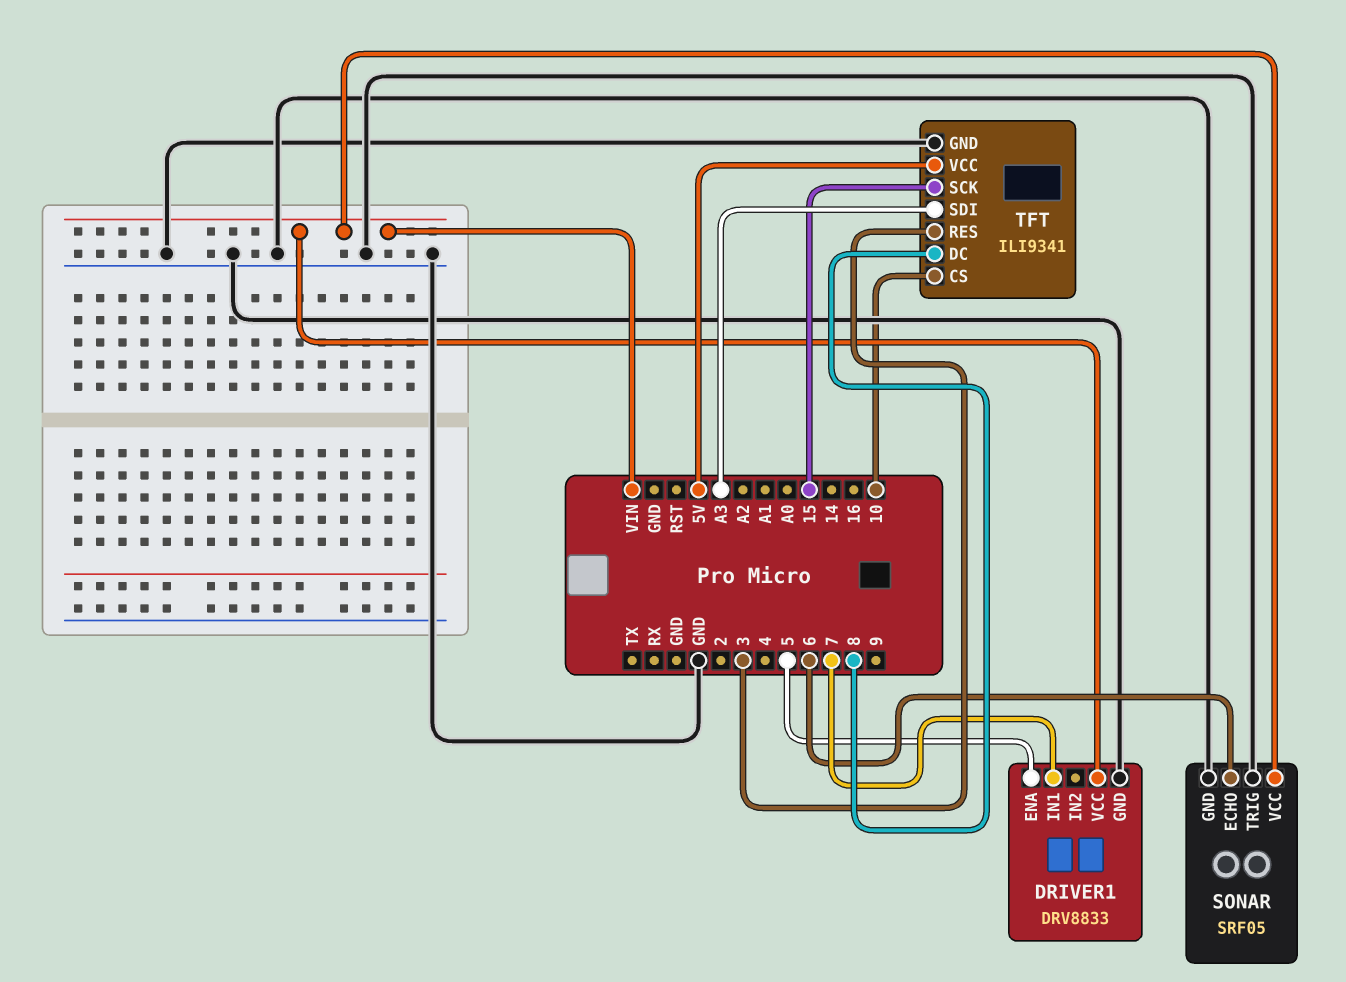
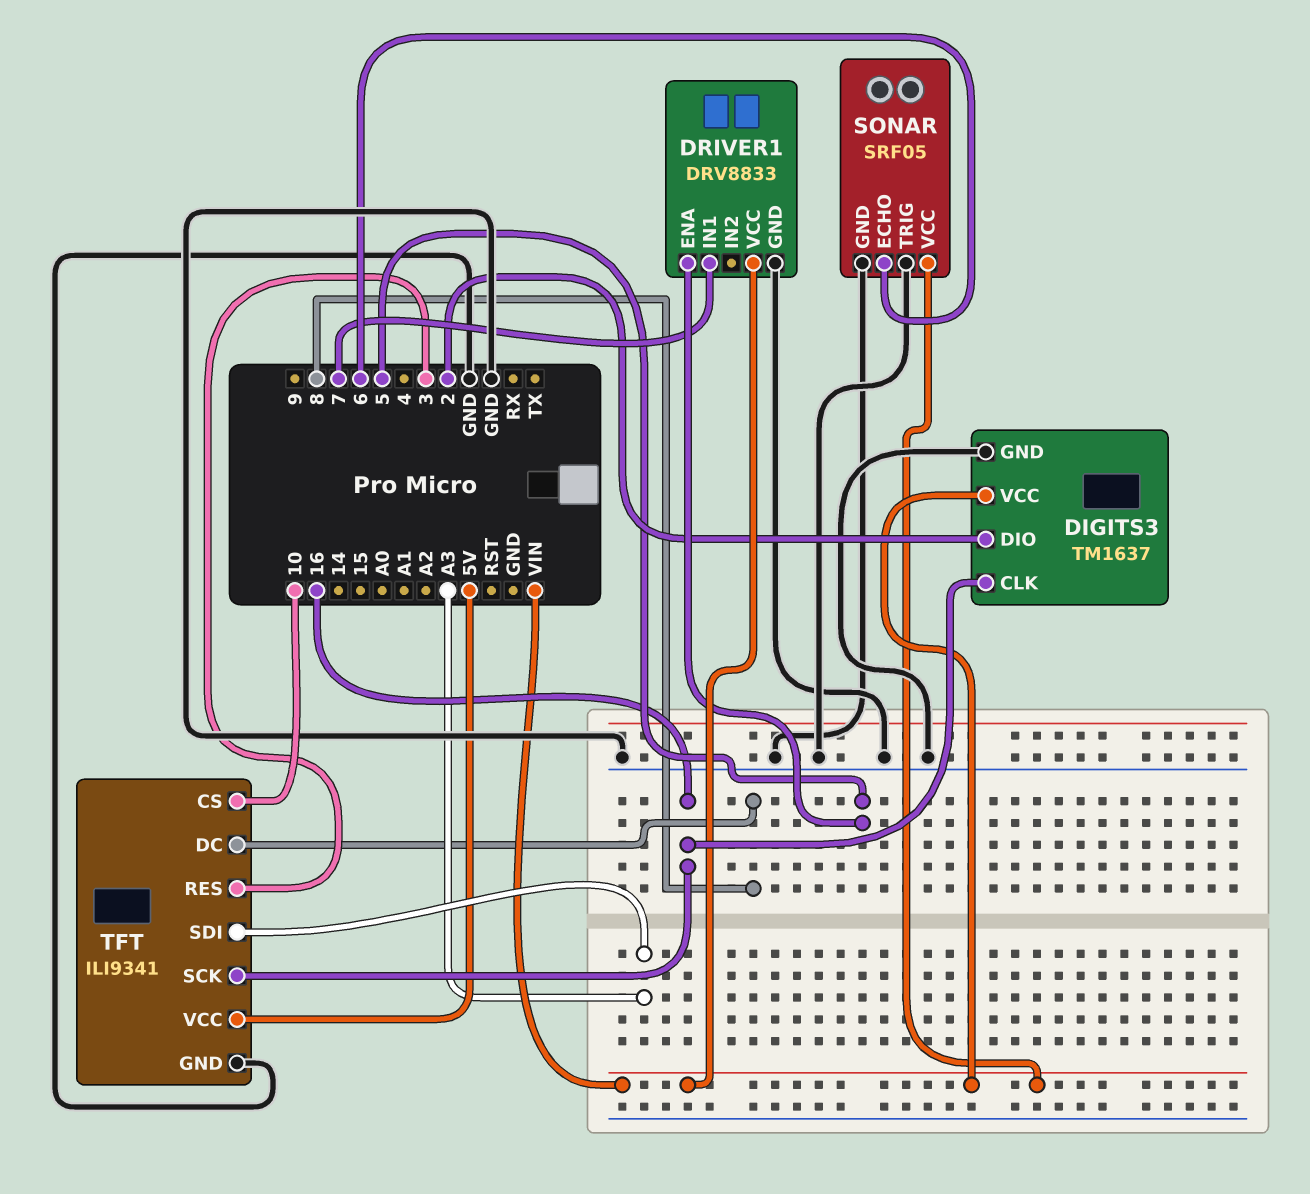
DIGITS3: none -> TM1637
DIGITS3 pin CLK: none -> 16
DIGITS3 pin DIO: none -> 2
DIGITS3 pin GND: none -> GND
DIGITS3 pin VCC: none -> VIN
TFT pin SCK: 15 -> 16

